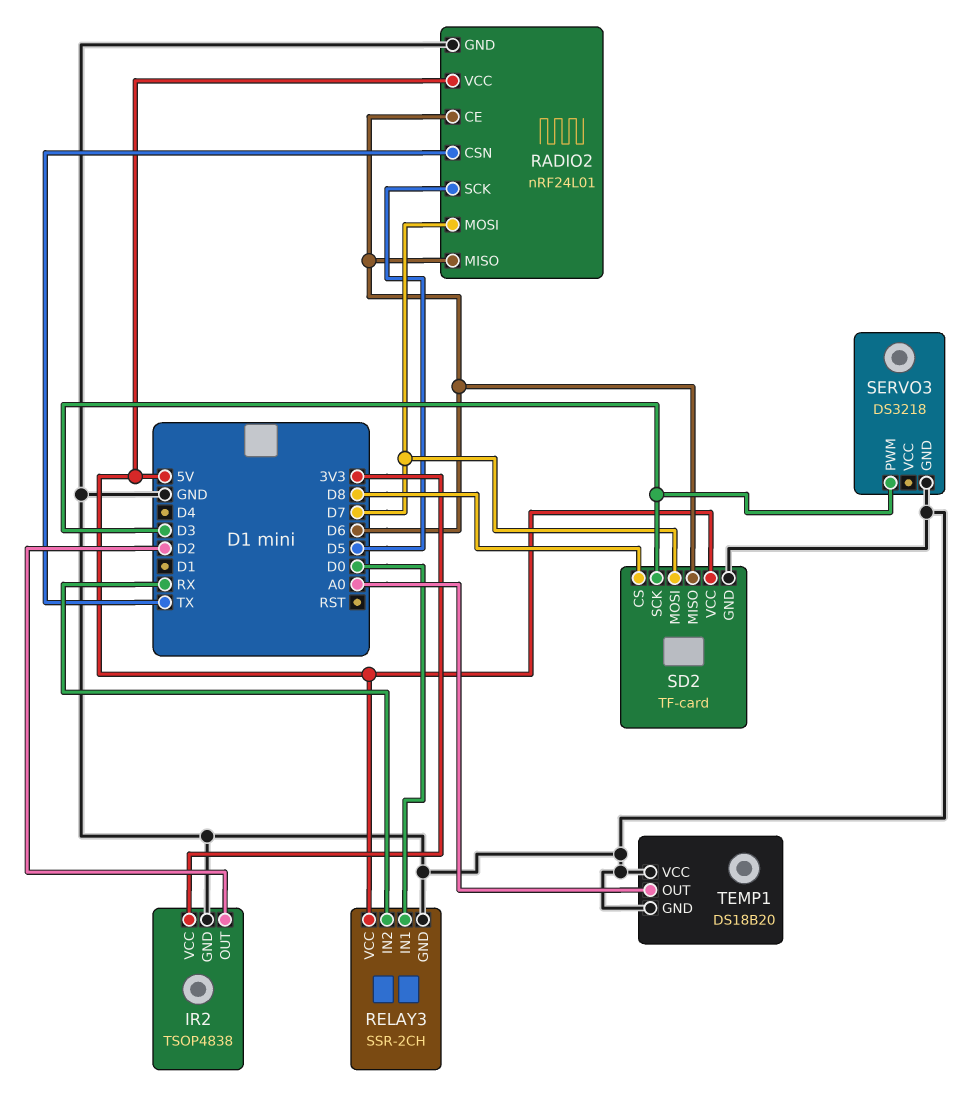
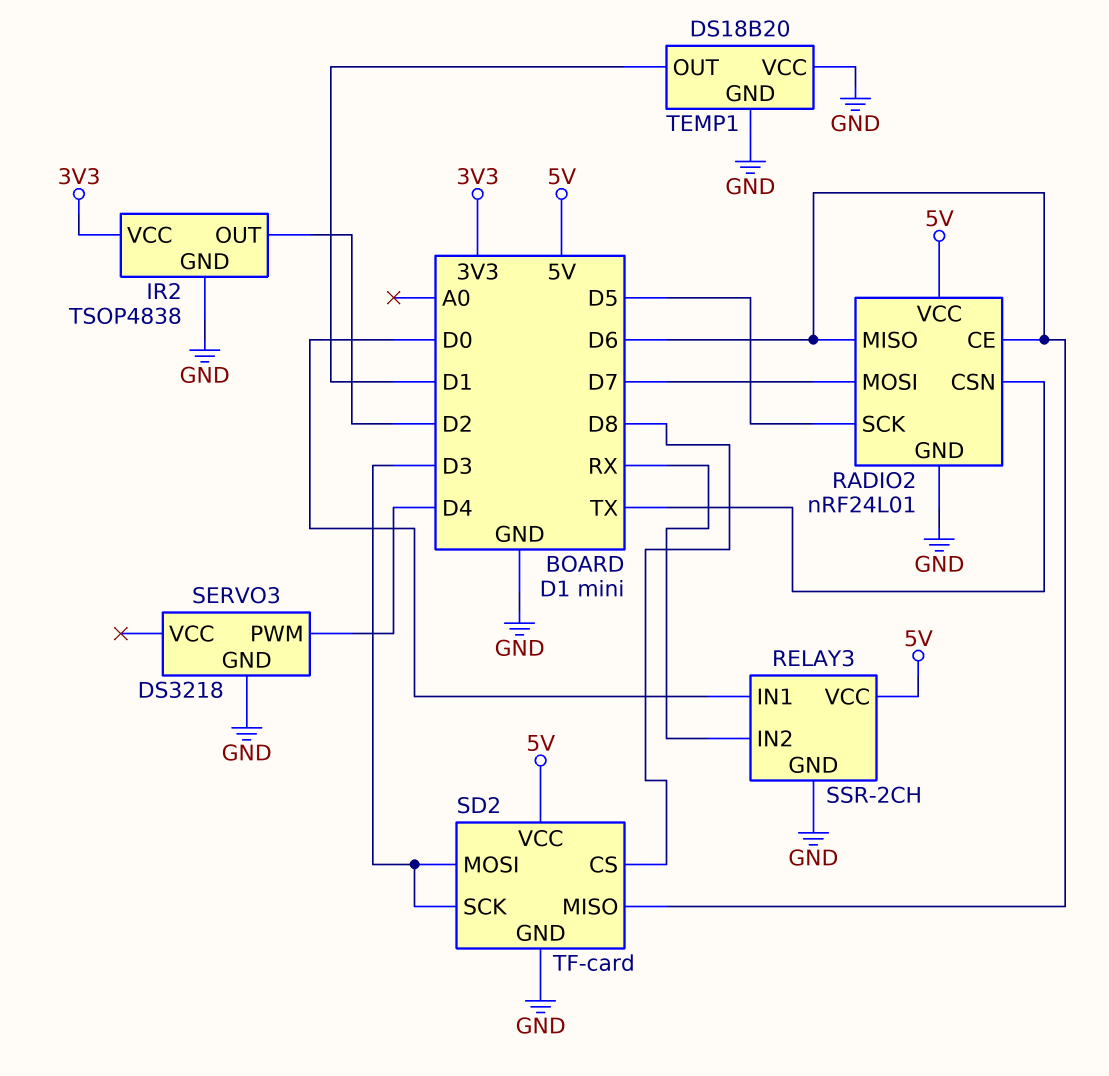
SD2 pin MOSI: D7 -> D3
SERVO3 pin PWM: D3 -> D4
TEMP1 pin OUT: A0 -> D1

